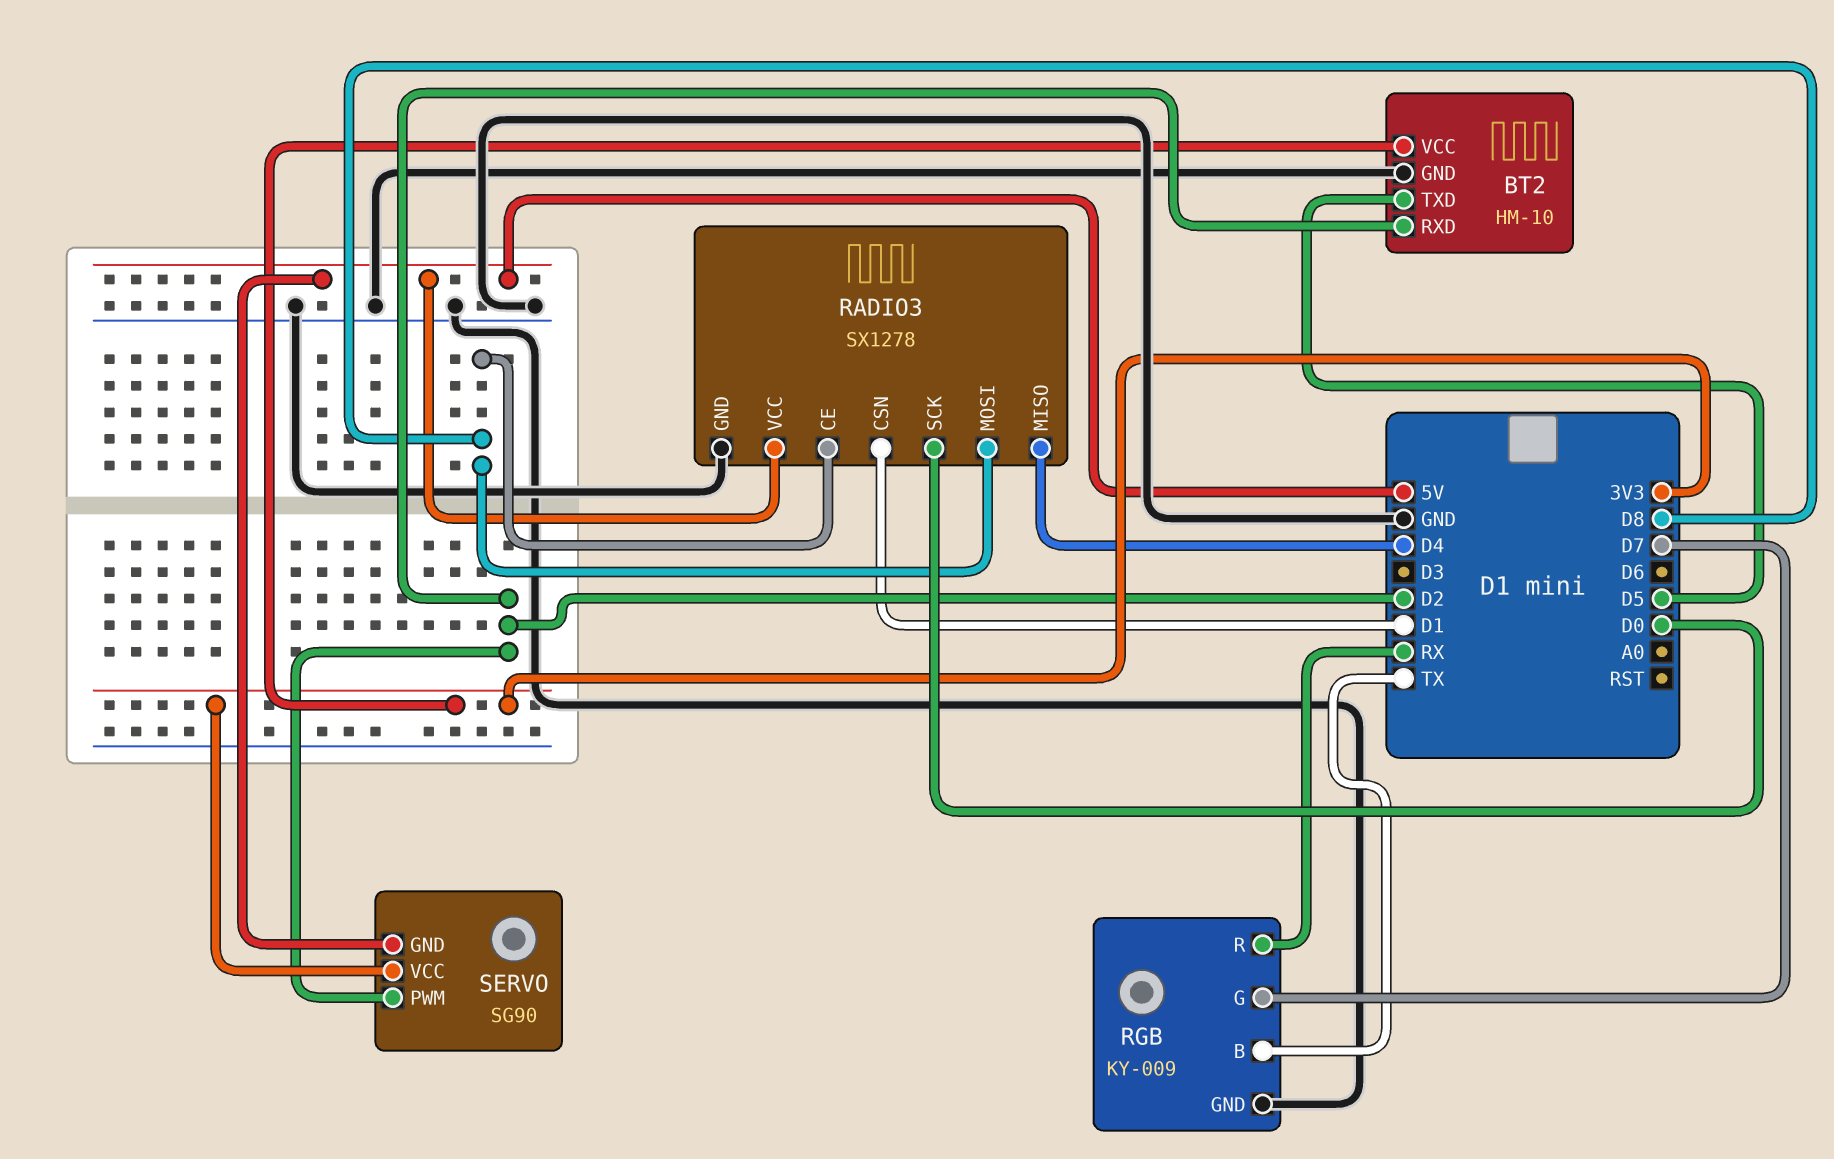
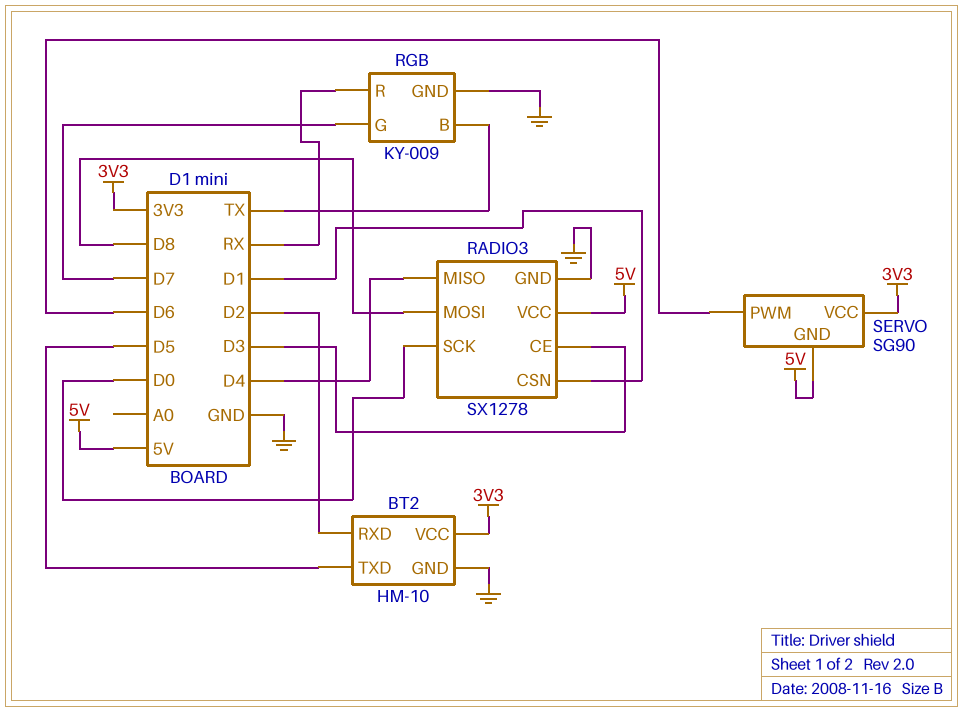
RADIO3 pin CE: D8 -> D3
SERVO pin PWM: D2 -> D6

